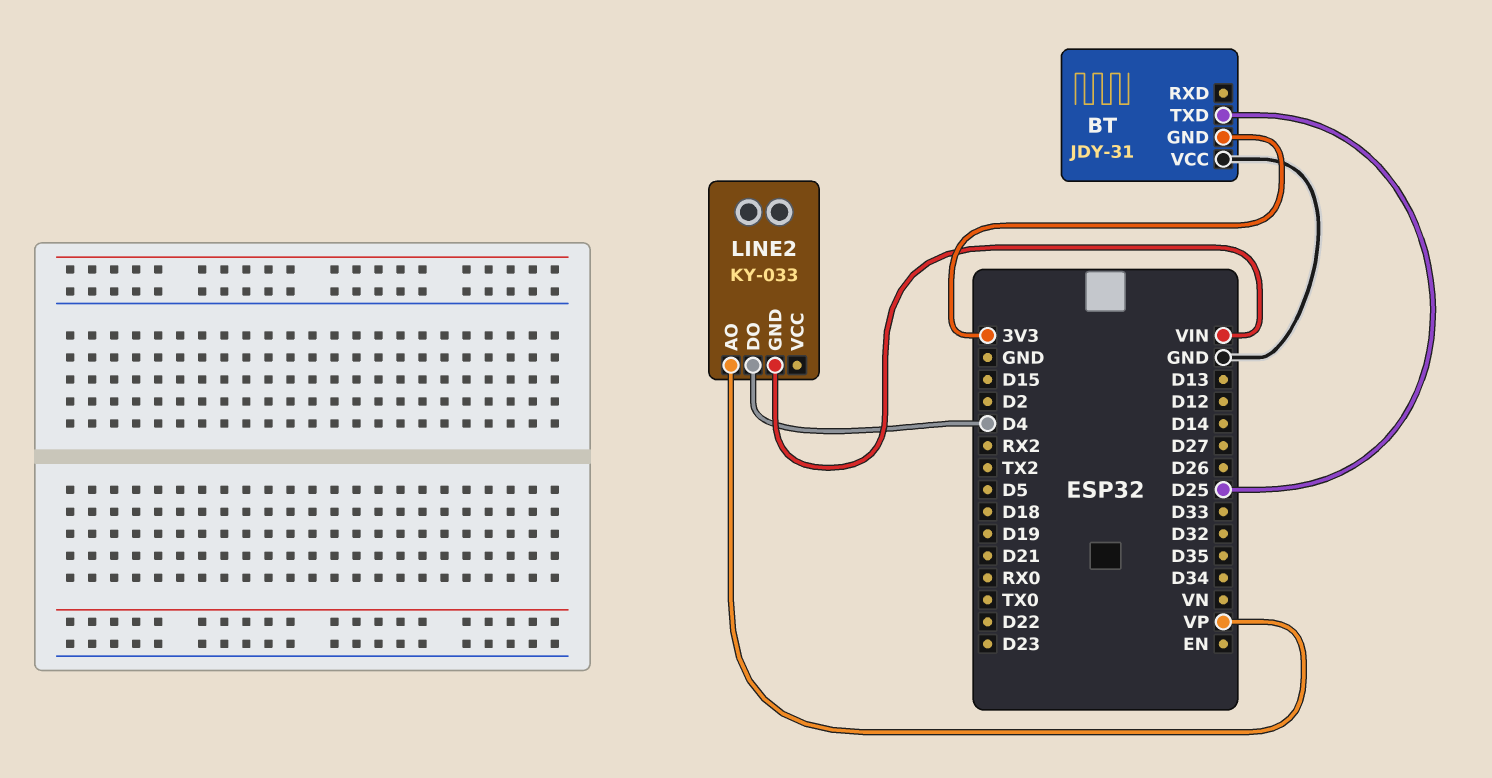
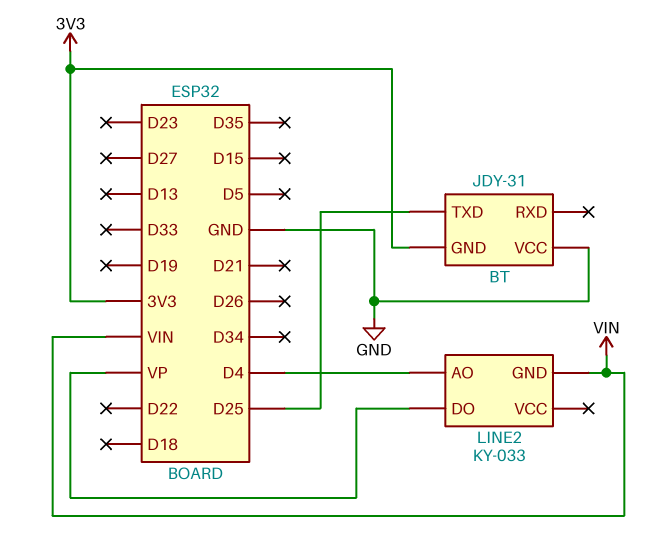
LINE2 pin AO: VP -> D4
LINE2 pin DO: D4 -> VP

